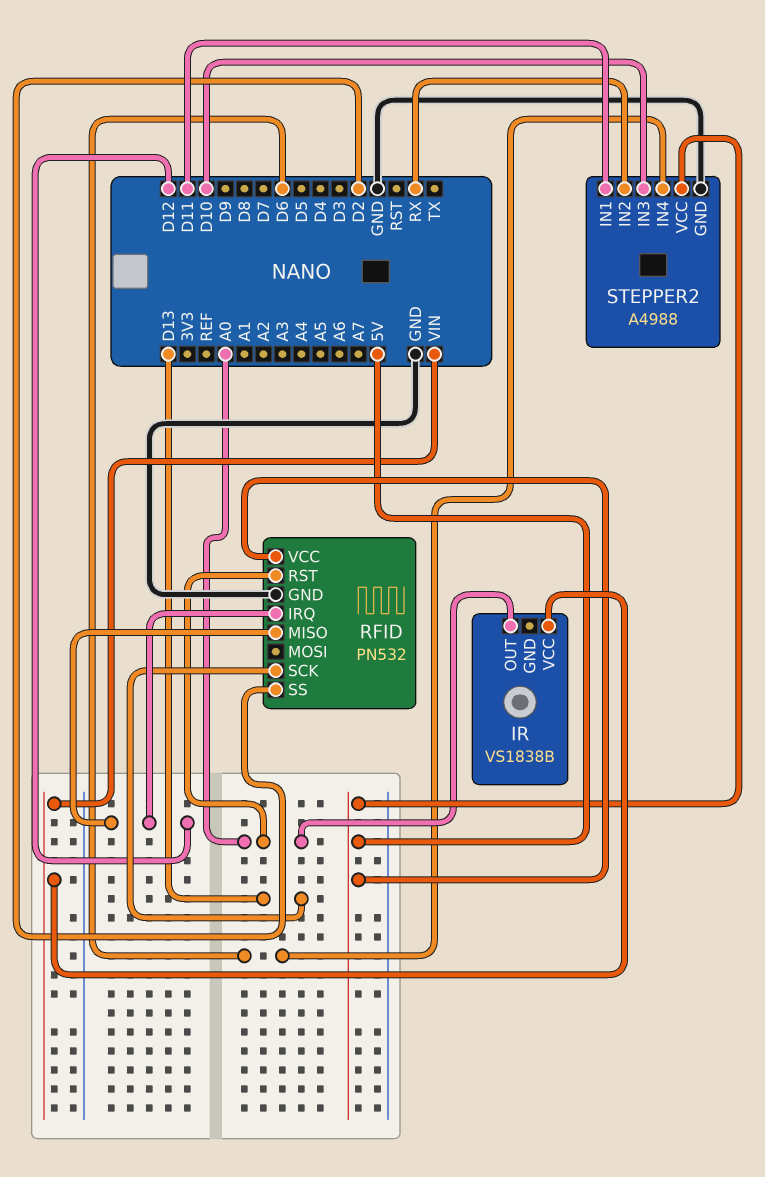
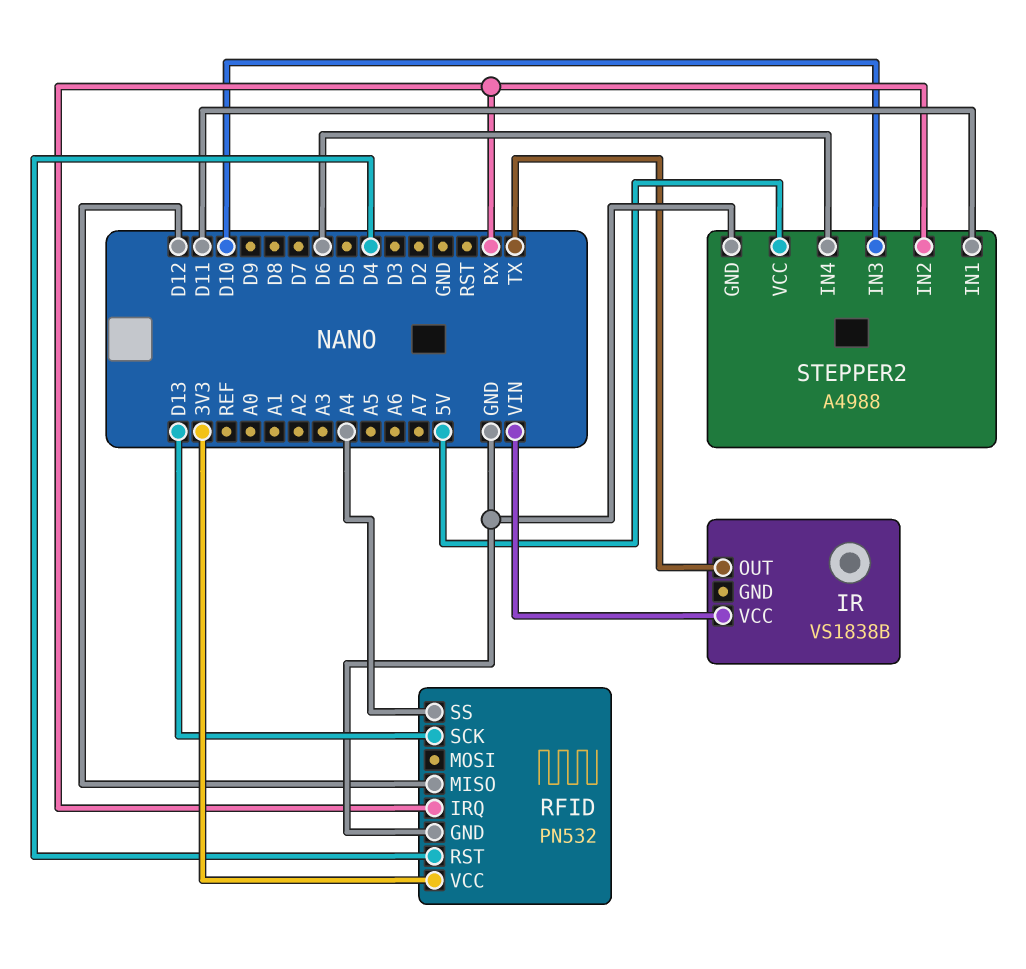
IR pin OUT: A0 -> TX
RFID pin IRQ: D12 -> RX
RFID pin RST: A0 -> D4
RFID pin SS: D2 -> A4
RFID pin VCC: 5V -> 3V3

